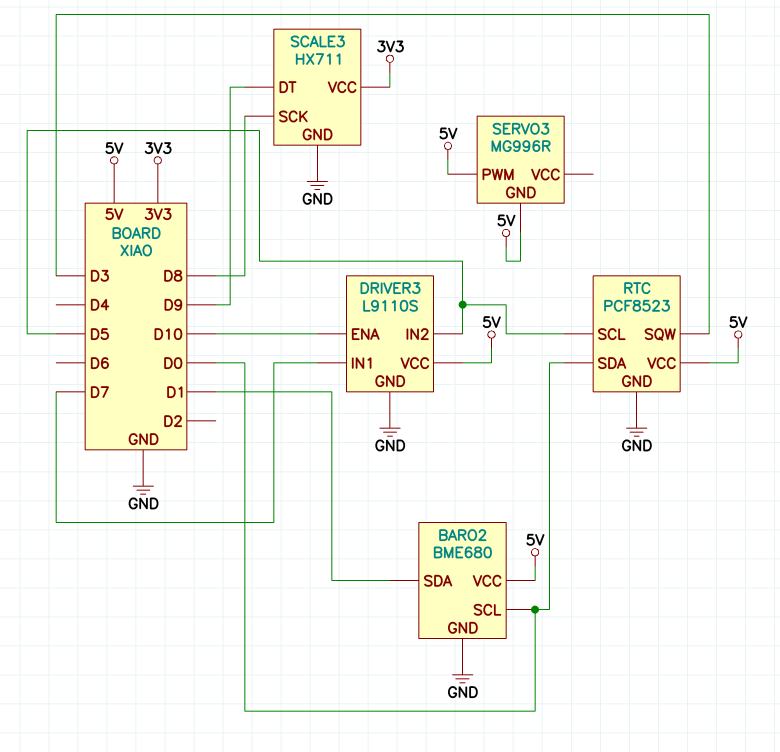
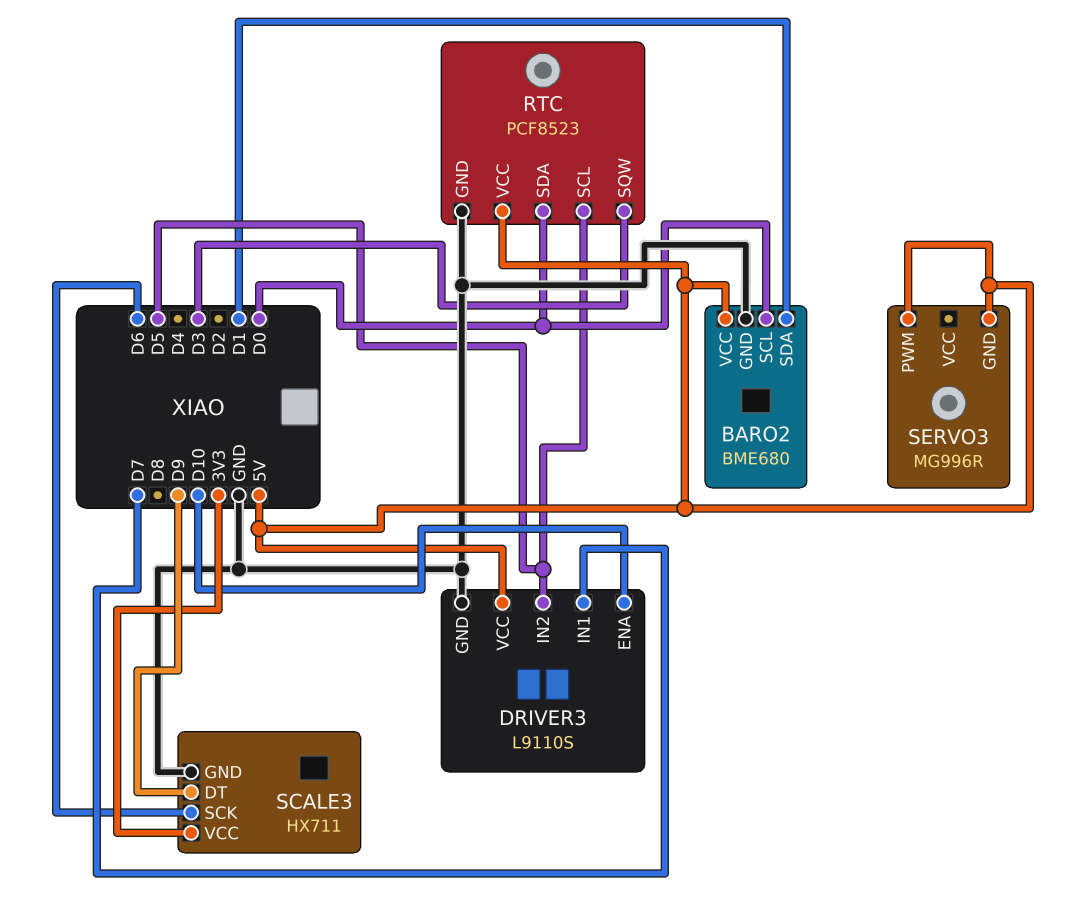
SCALE3 pin SCK: D8 -> D6

